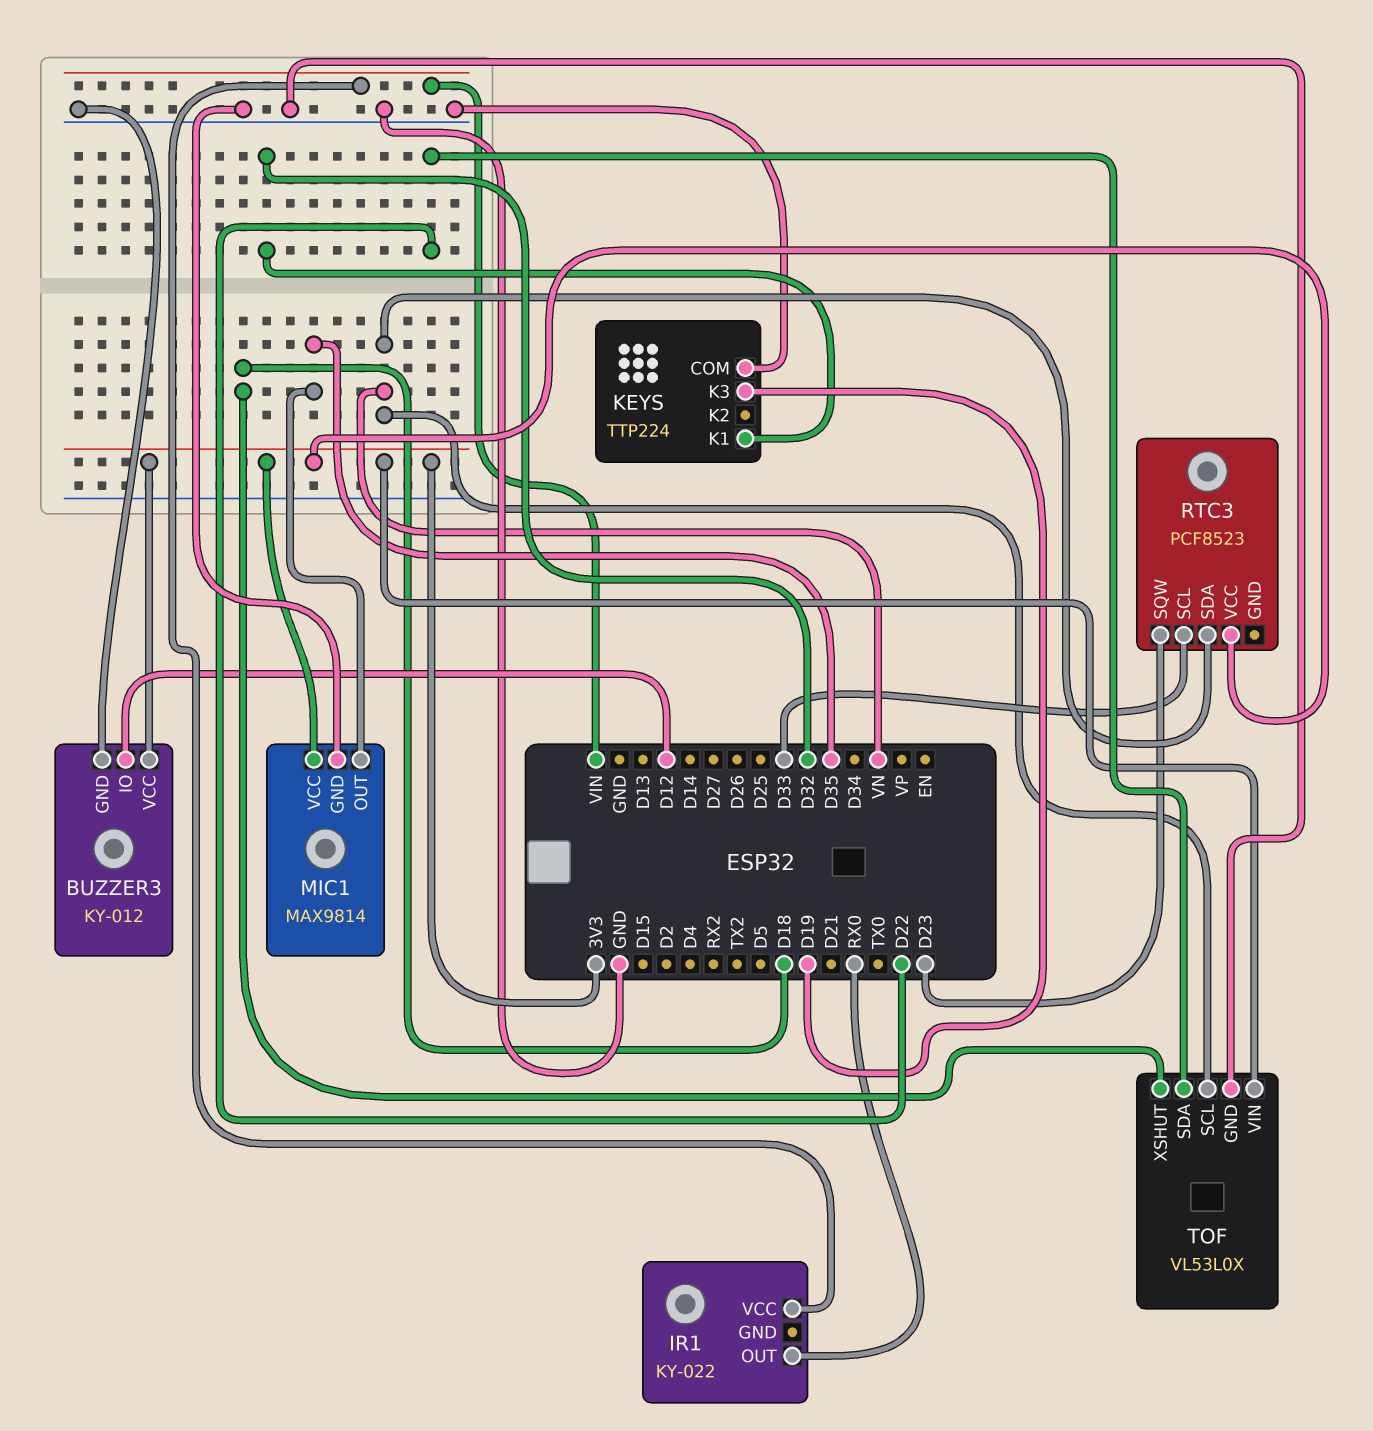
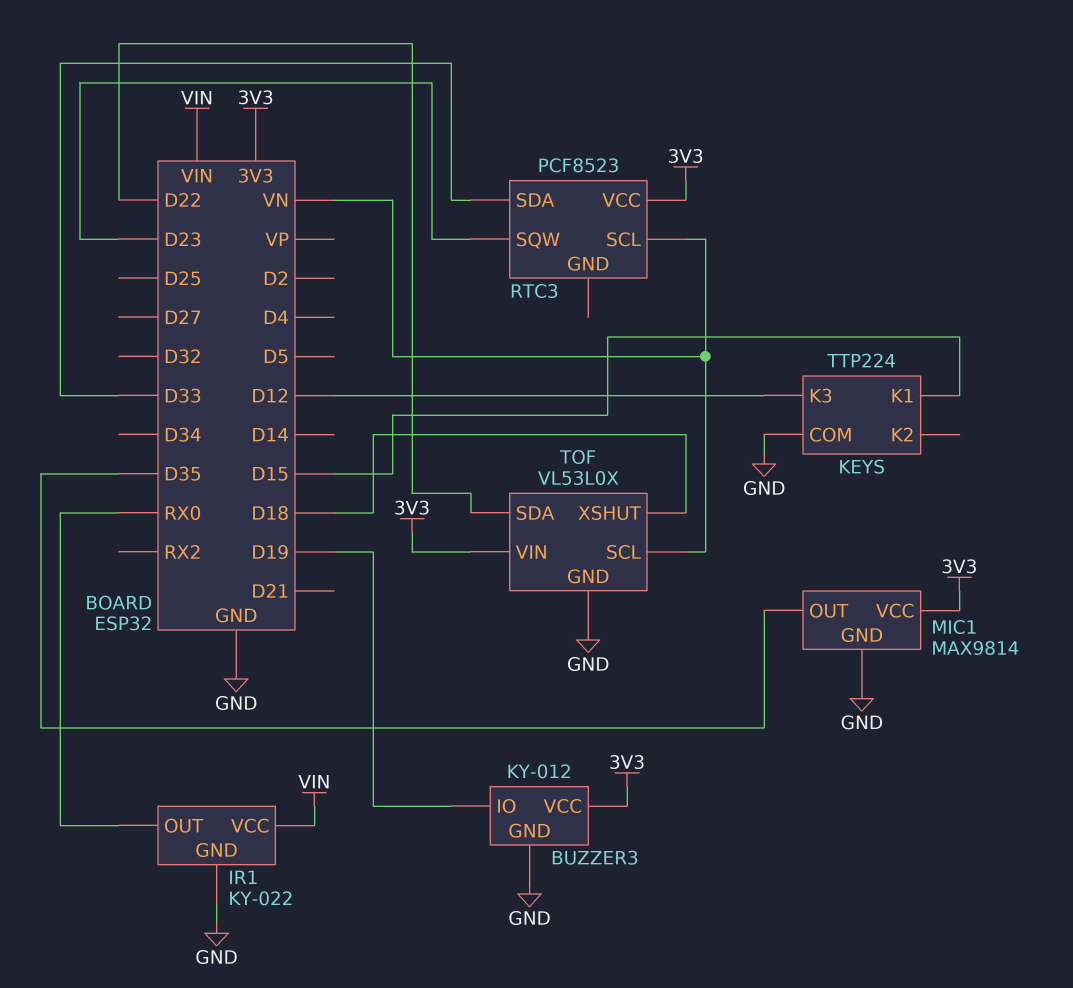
BUZZER3 pin IO: D12 -> D19
IR1 pin GND: none -> GND
KEYS pin K1: D32 -> D15
KEYS pin K3: D19 -> D12
RTC3 pin SCL: D33 -> VN
RTC3 pin SDA: VN -> D33

